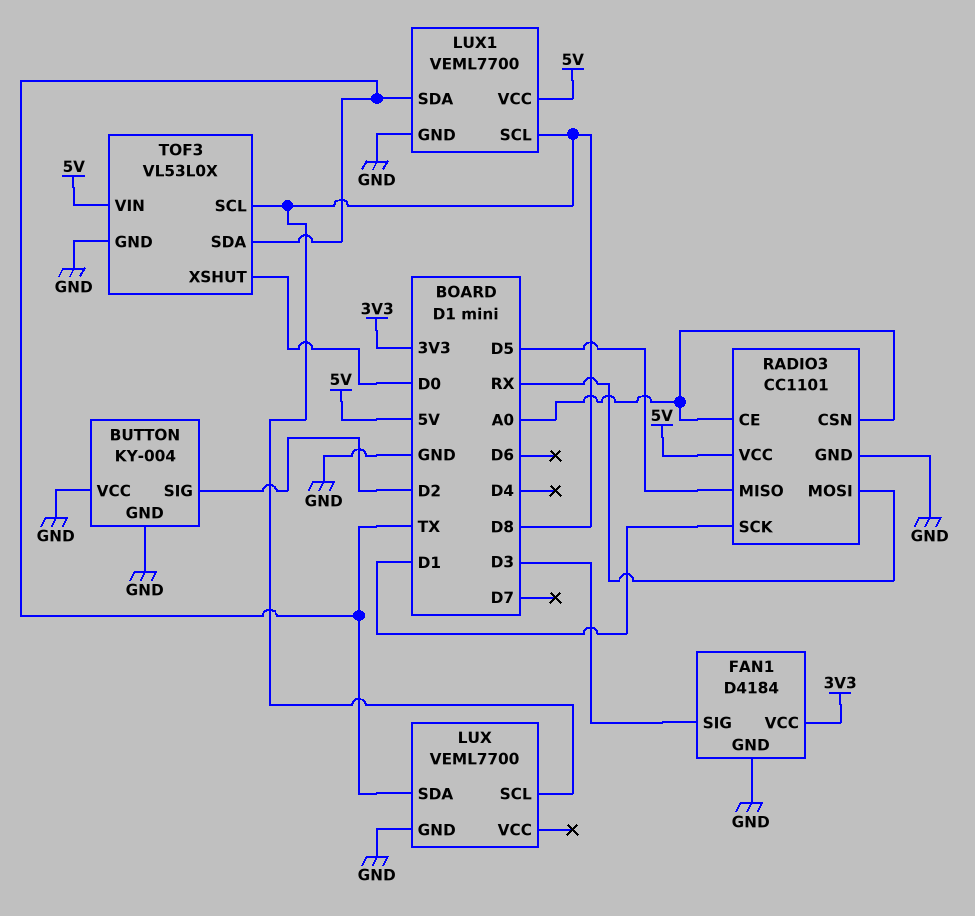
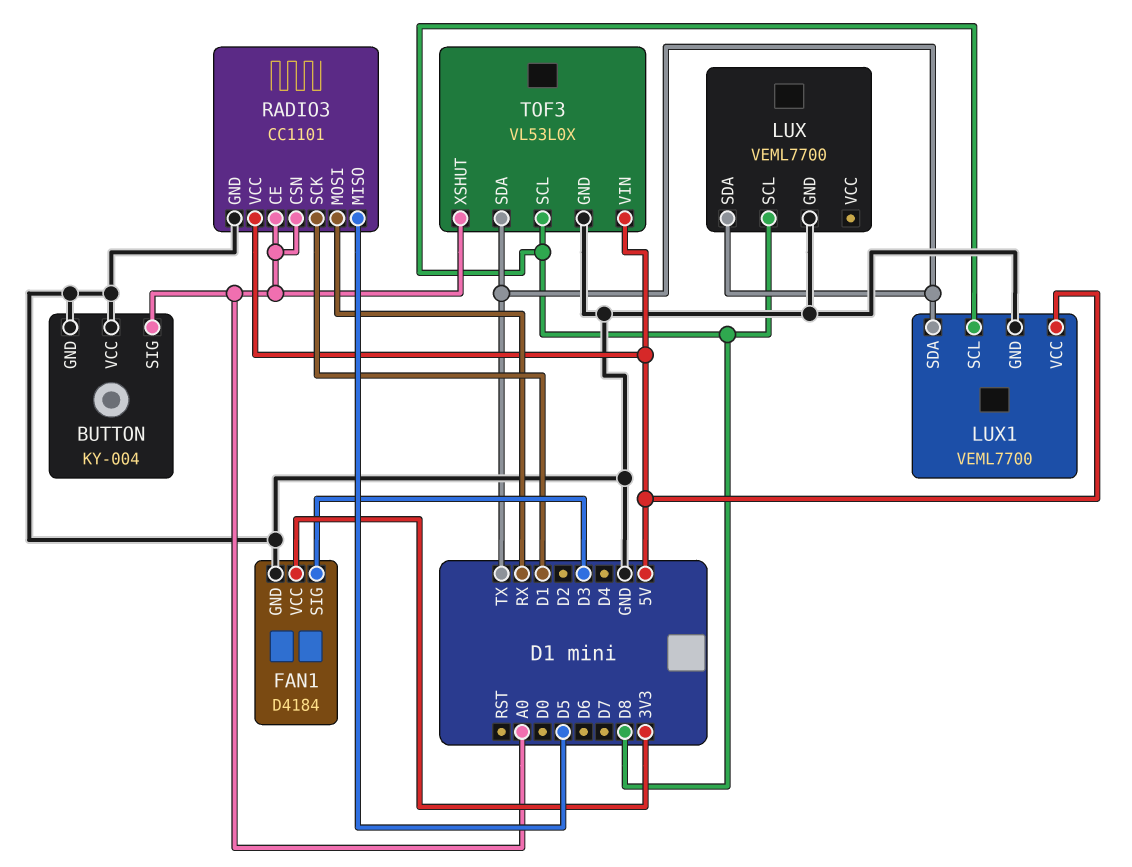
BUTTON pin SIG: D2 -> A0
TOF3 pin XSHUT: D0 -> A0

